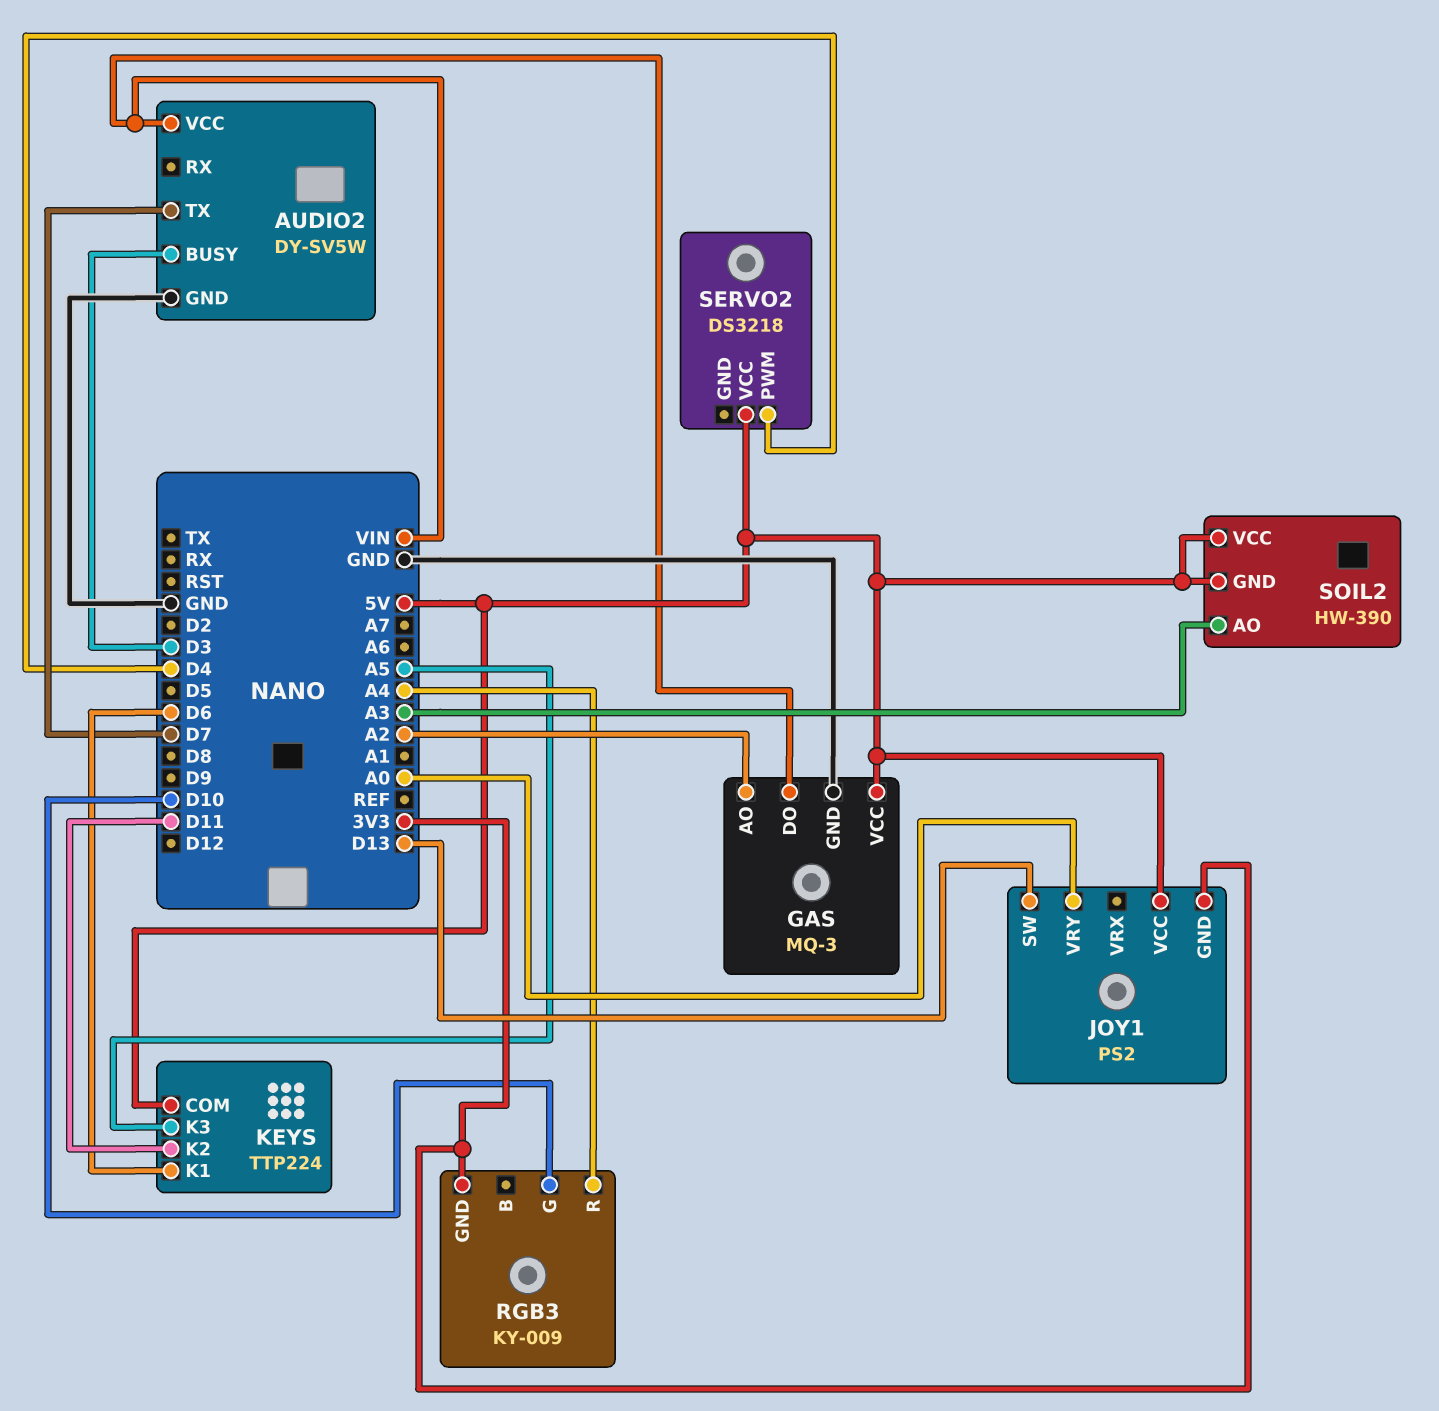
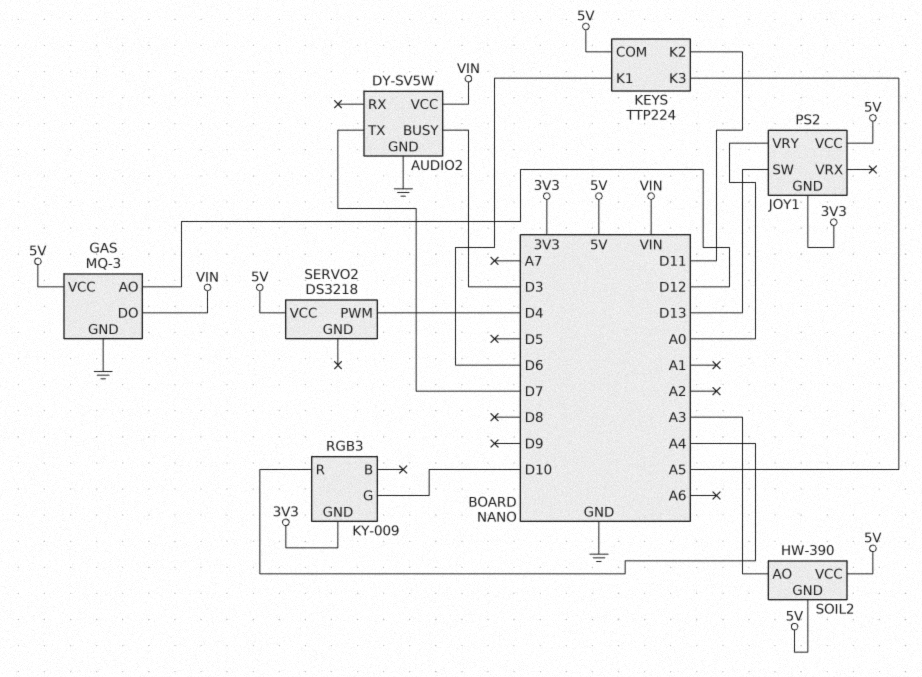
GAS pin AO: A2 -> D12

